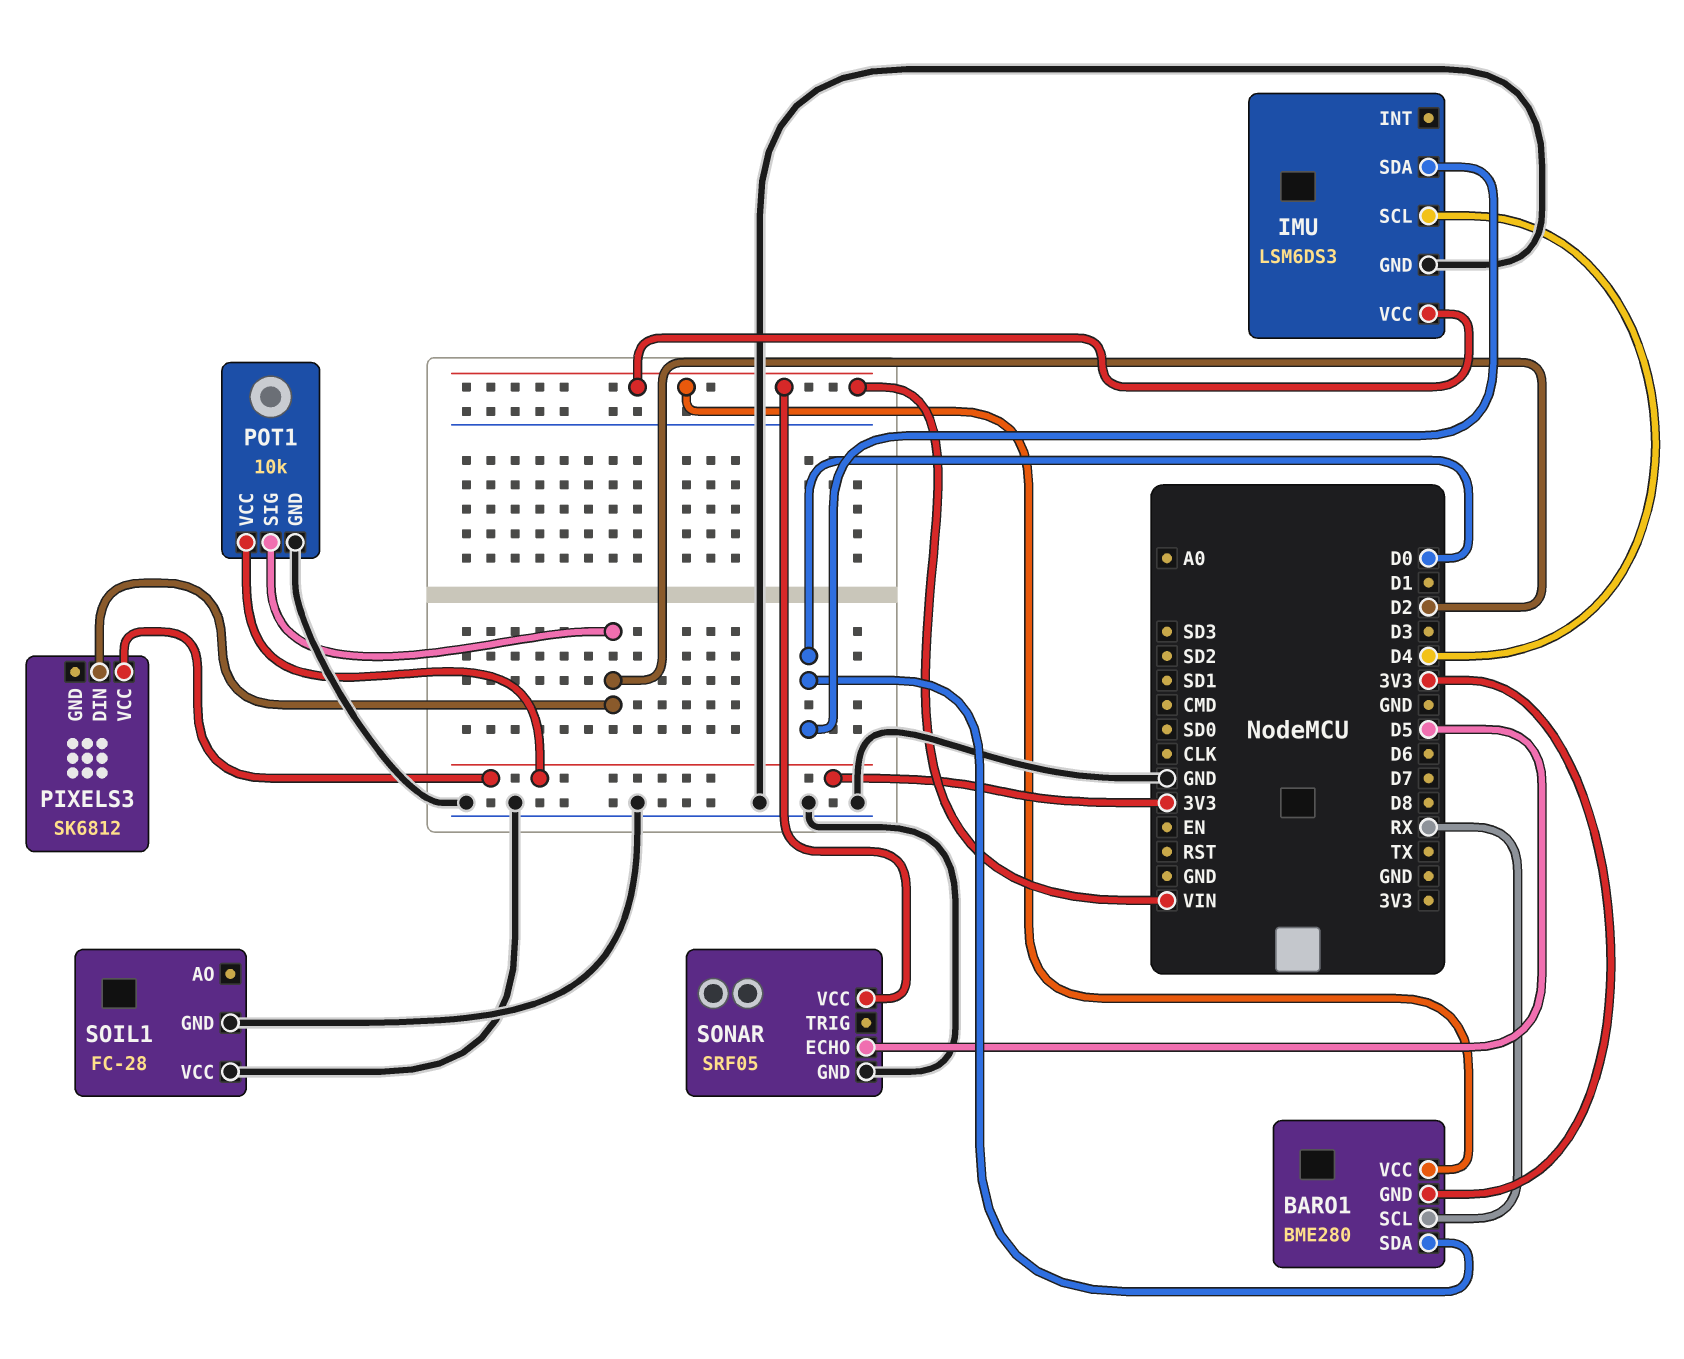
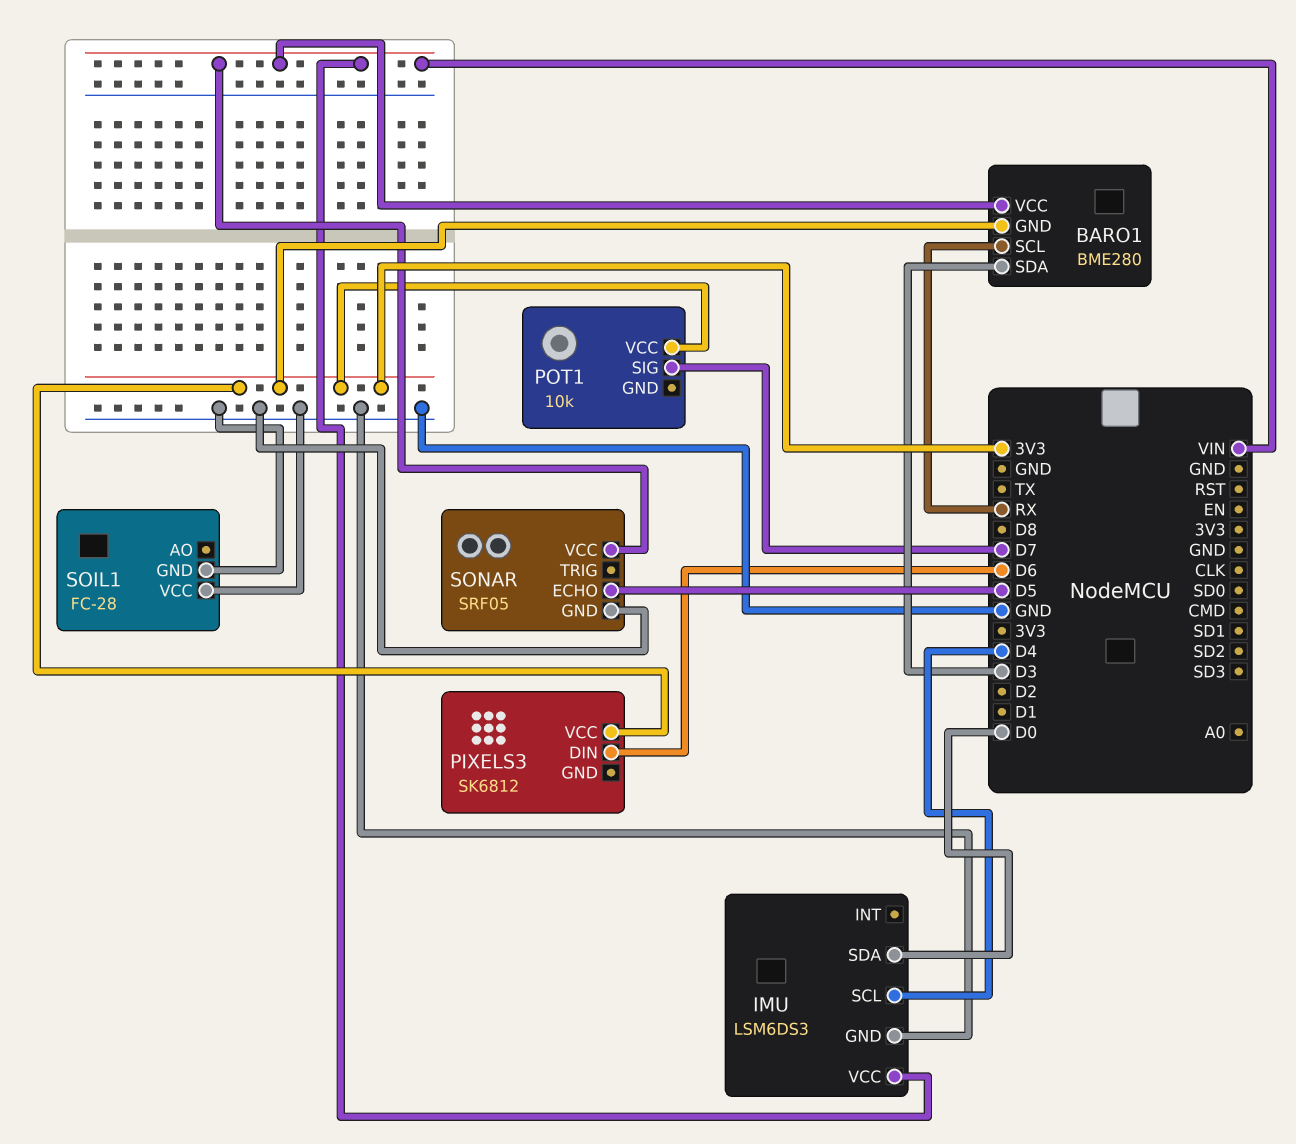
BARO1 pin SDA: D0 -> D3
PIXELS3 pin DIN: D2 -> D6
POT1 pin GND: GND -> none
POT1 pin SIG: D2 -> D7

